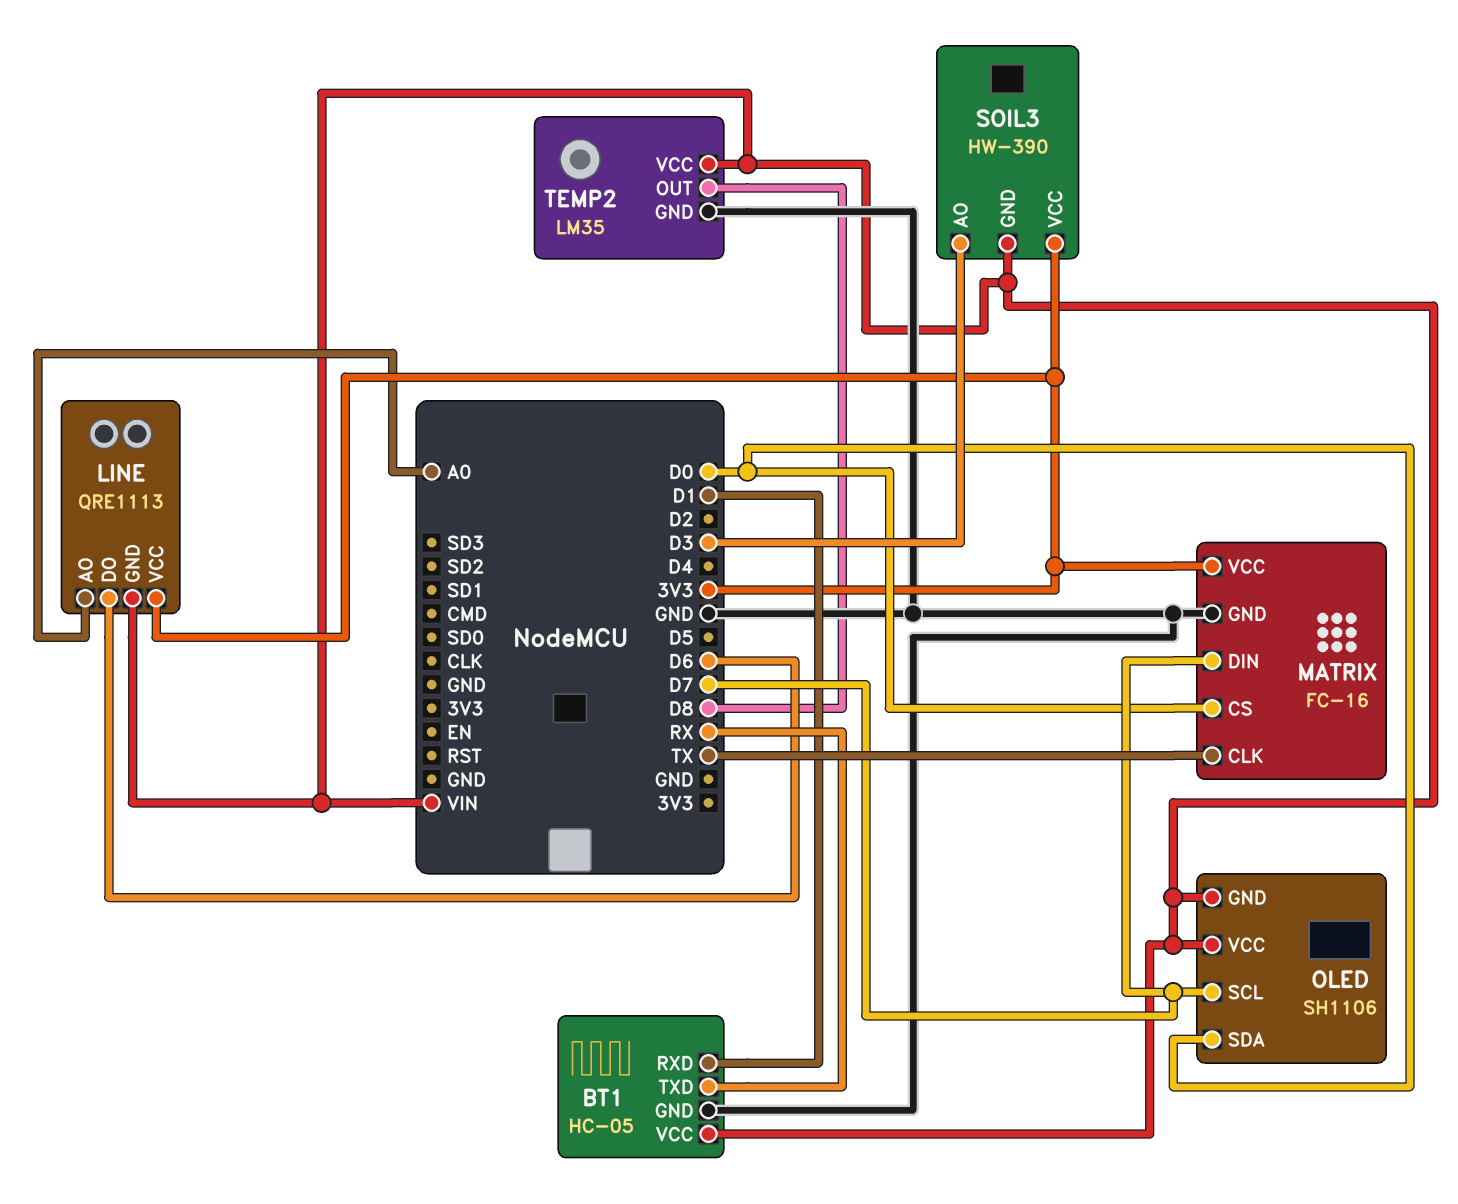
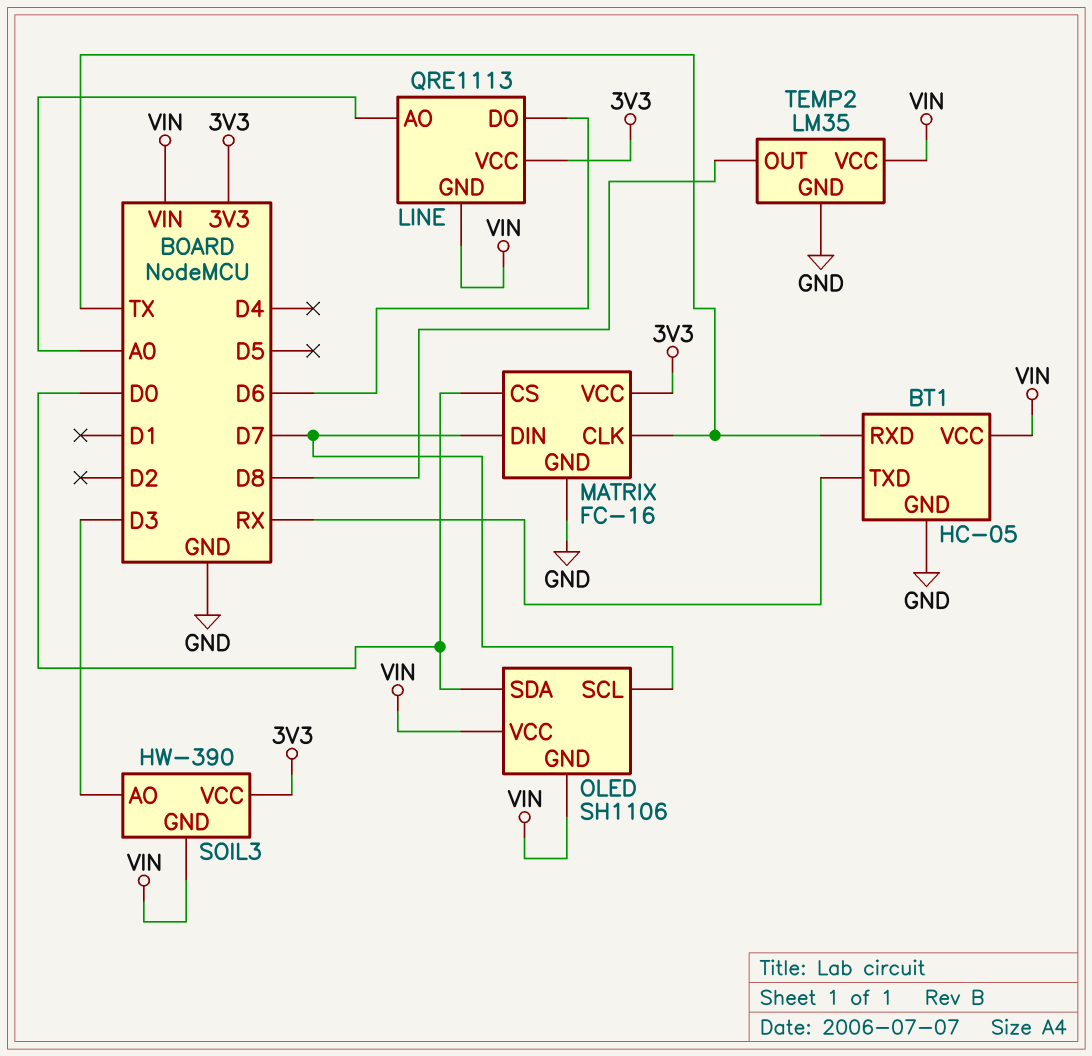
BT1 pin RXD: D1 -> TX

